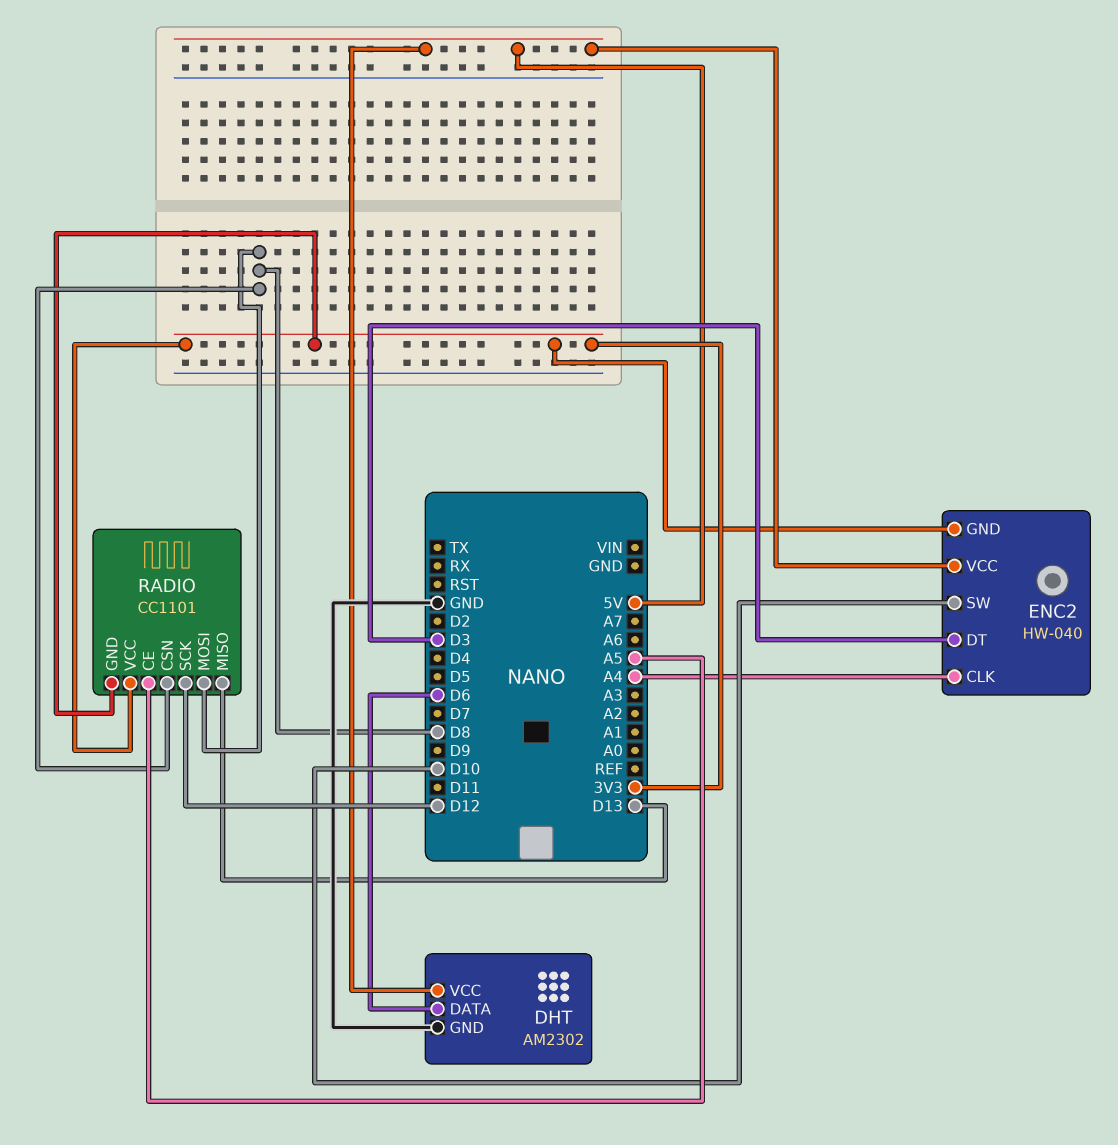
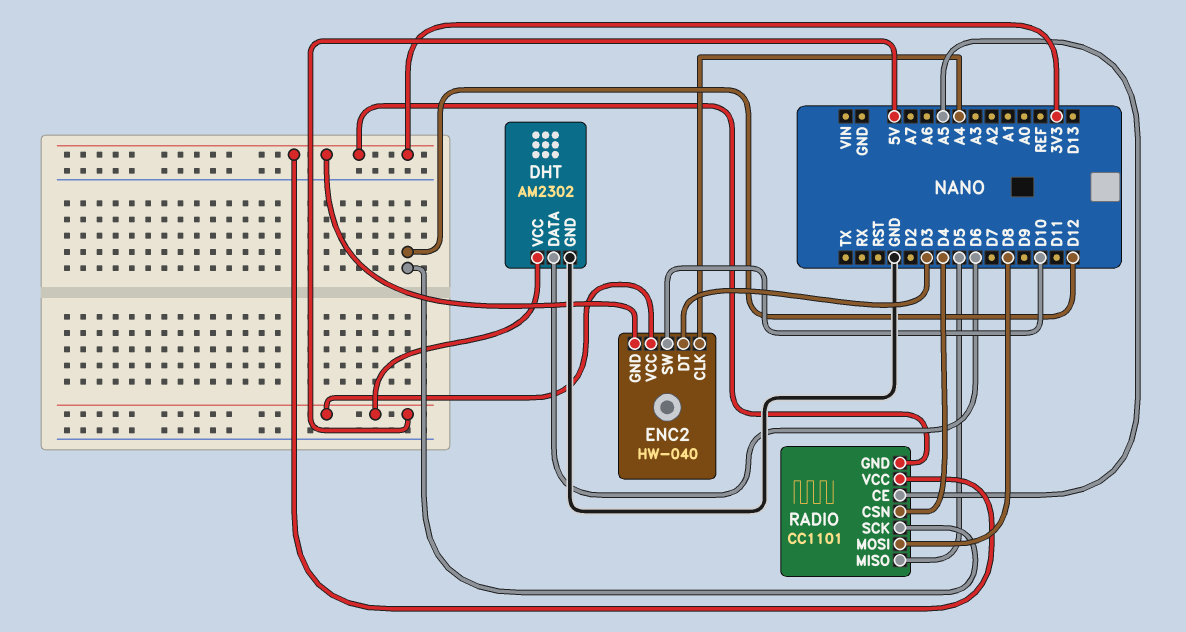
RADIO pin CSN: D8 -> D4
RADIO pin MISO: D13 -> D5

